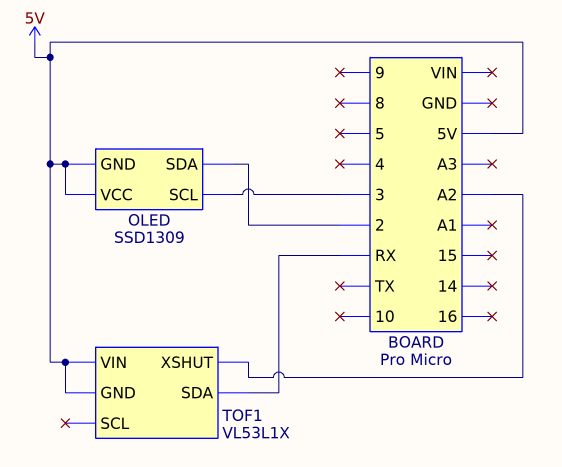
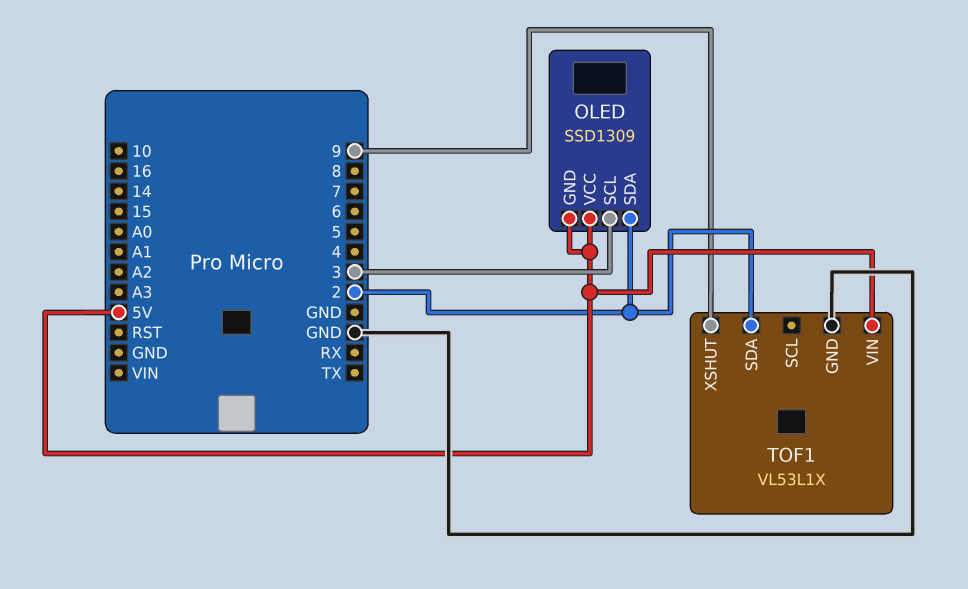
TOF1 pin GND: 5V -> GND
TOF1 pin SDA: RX -> 2
TOF1 pin XSHUT: A2 -> 9

